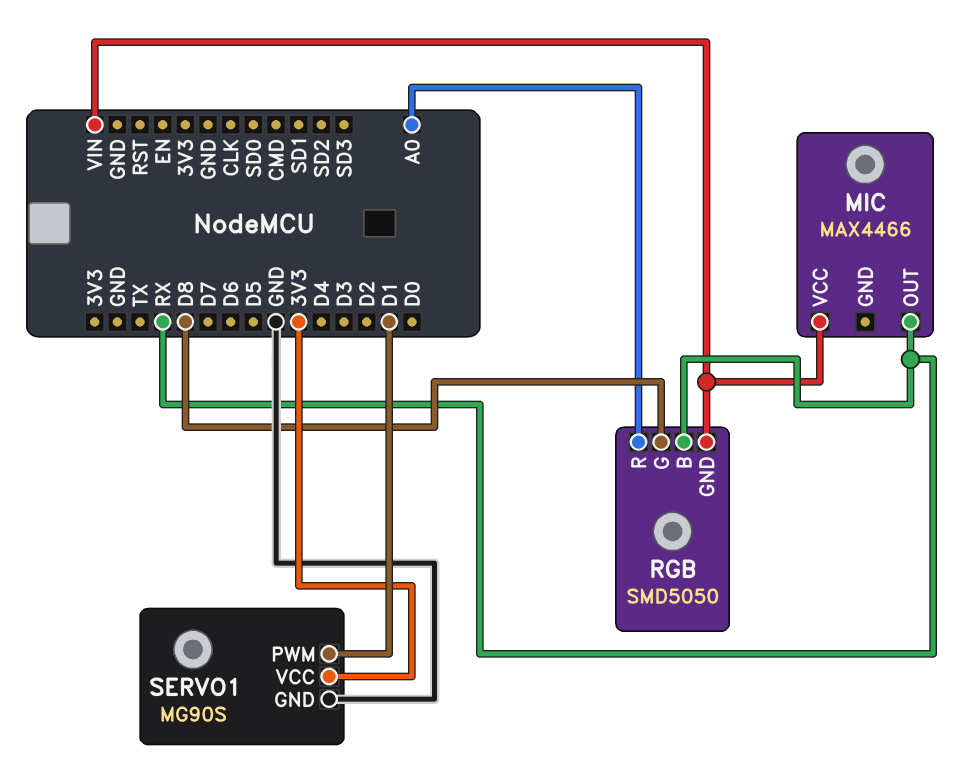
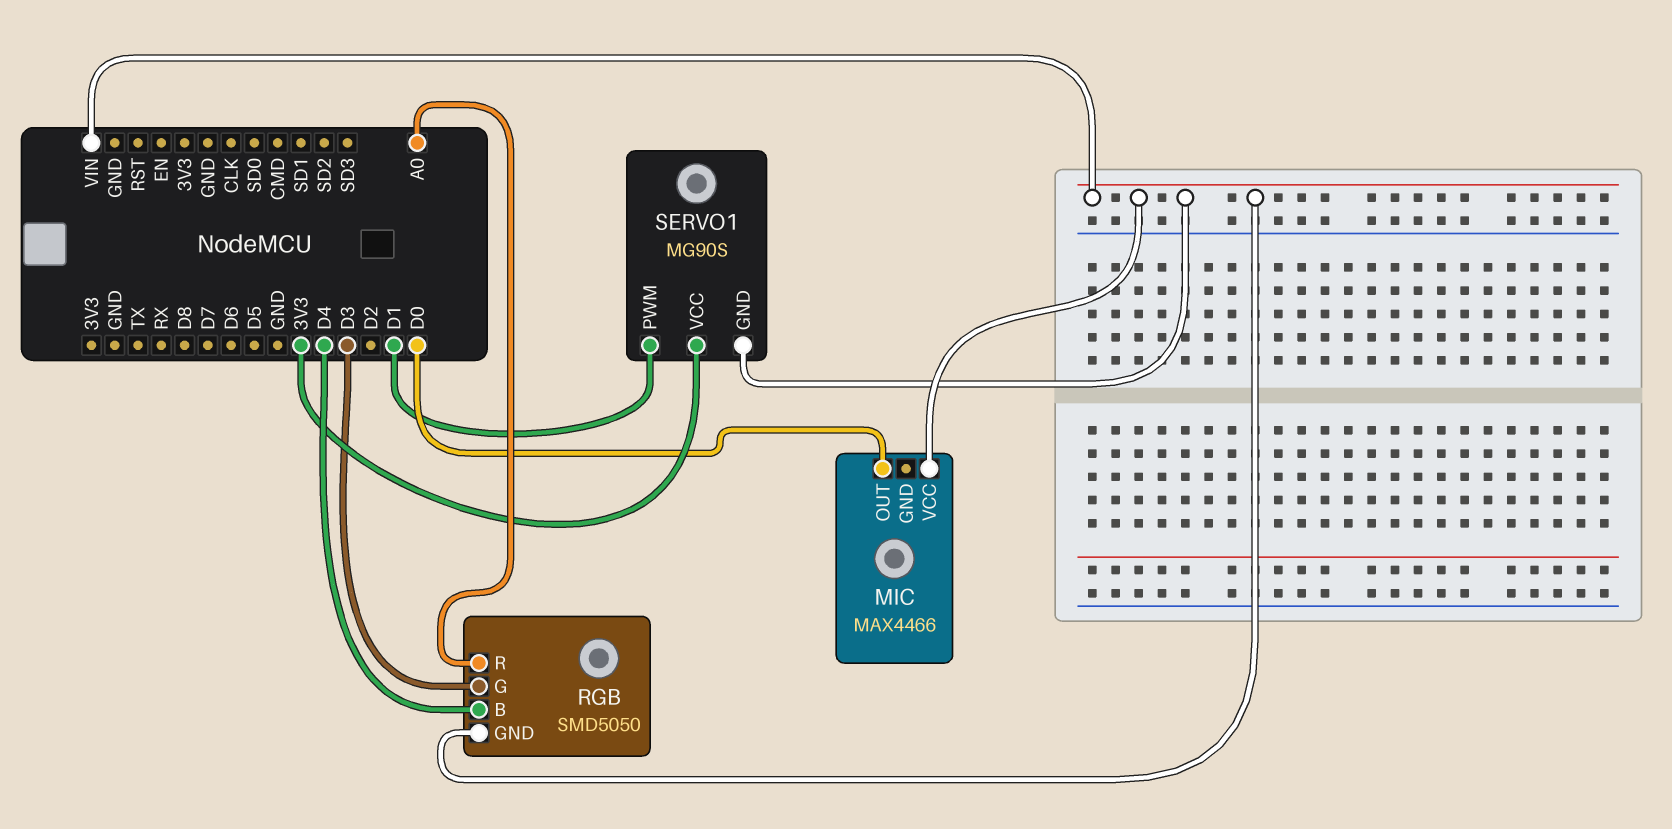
MIC pin OUT: RX -> D0
RGB pin B: RX -> D4
RGB pin G: D8 -> D3
SERVO1 pin GND: GND -> VIN

